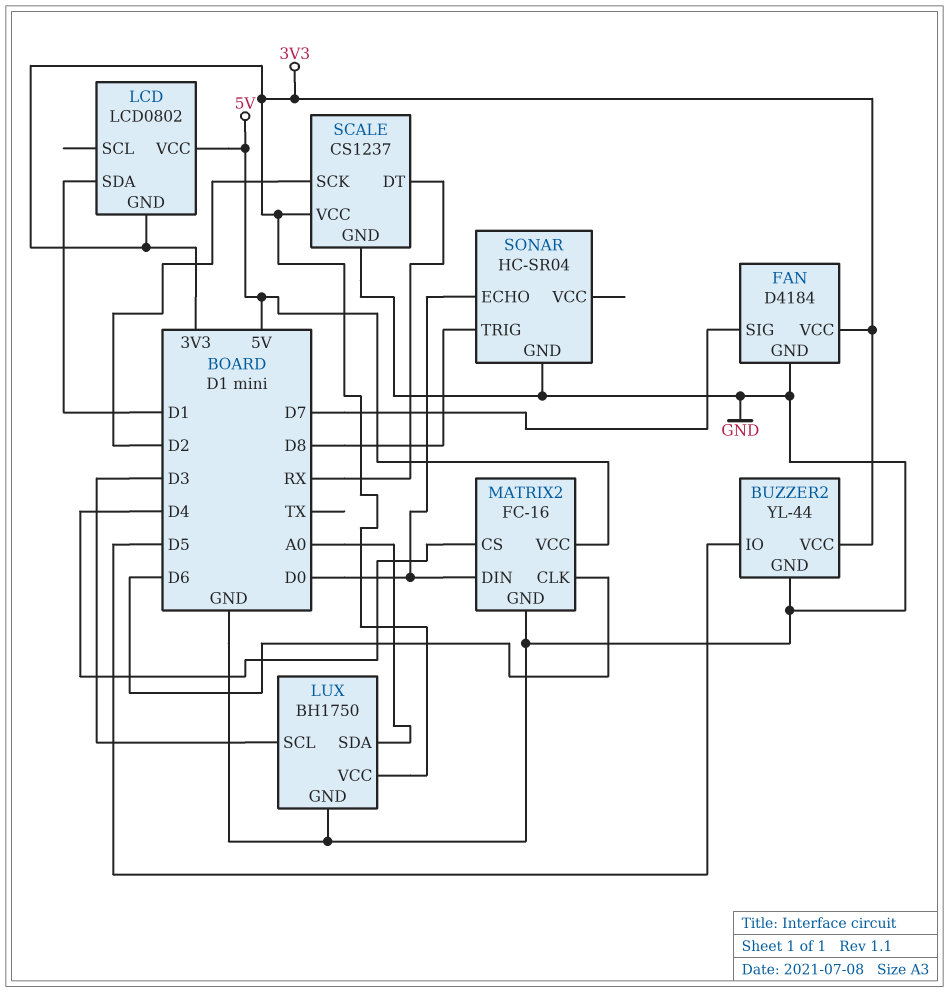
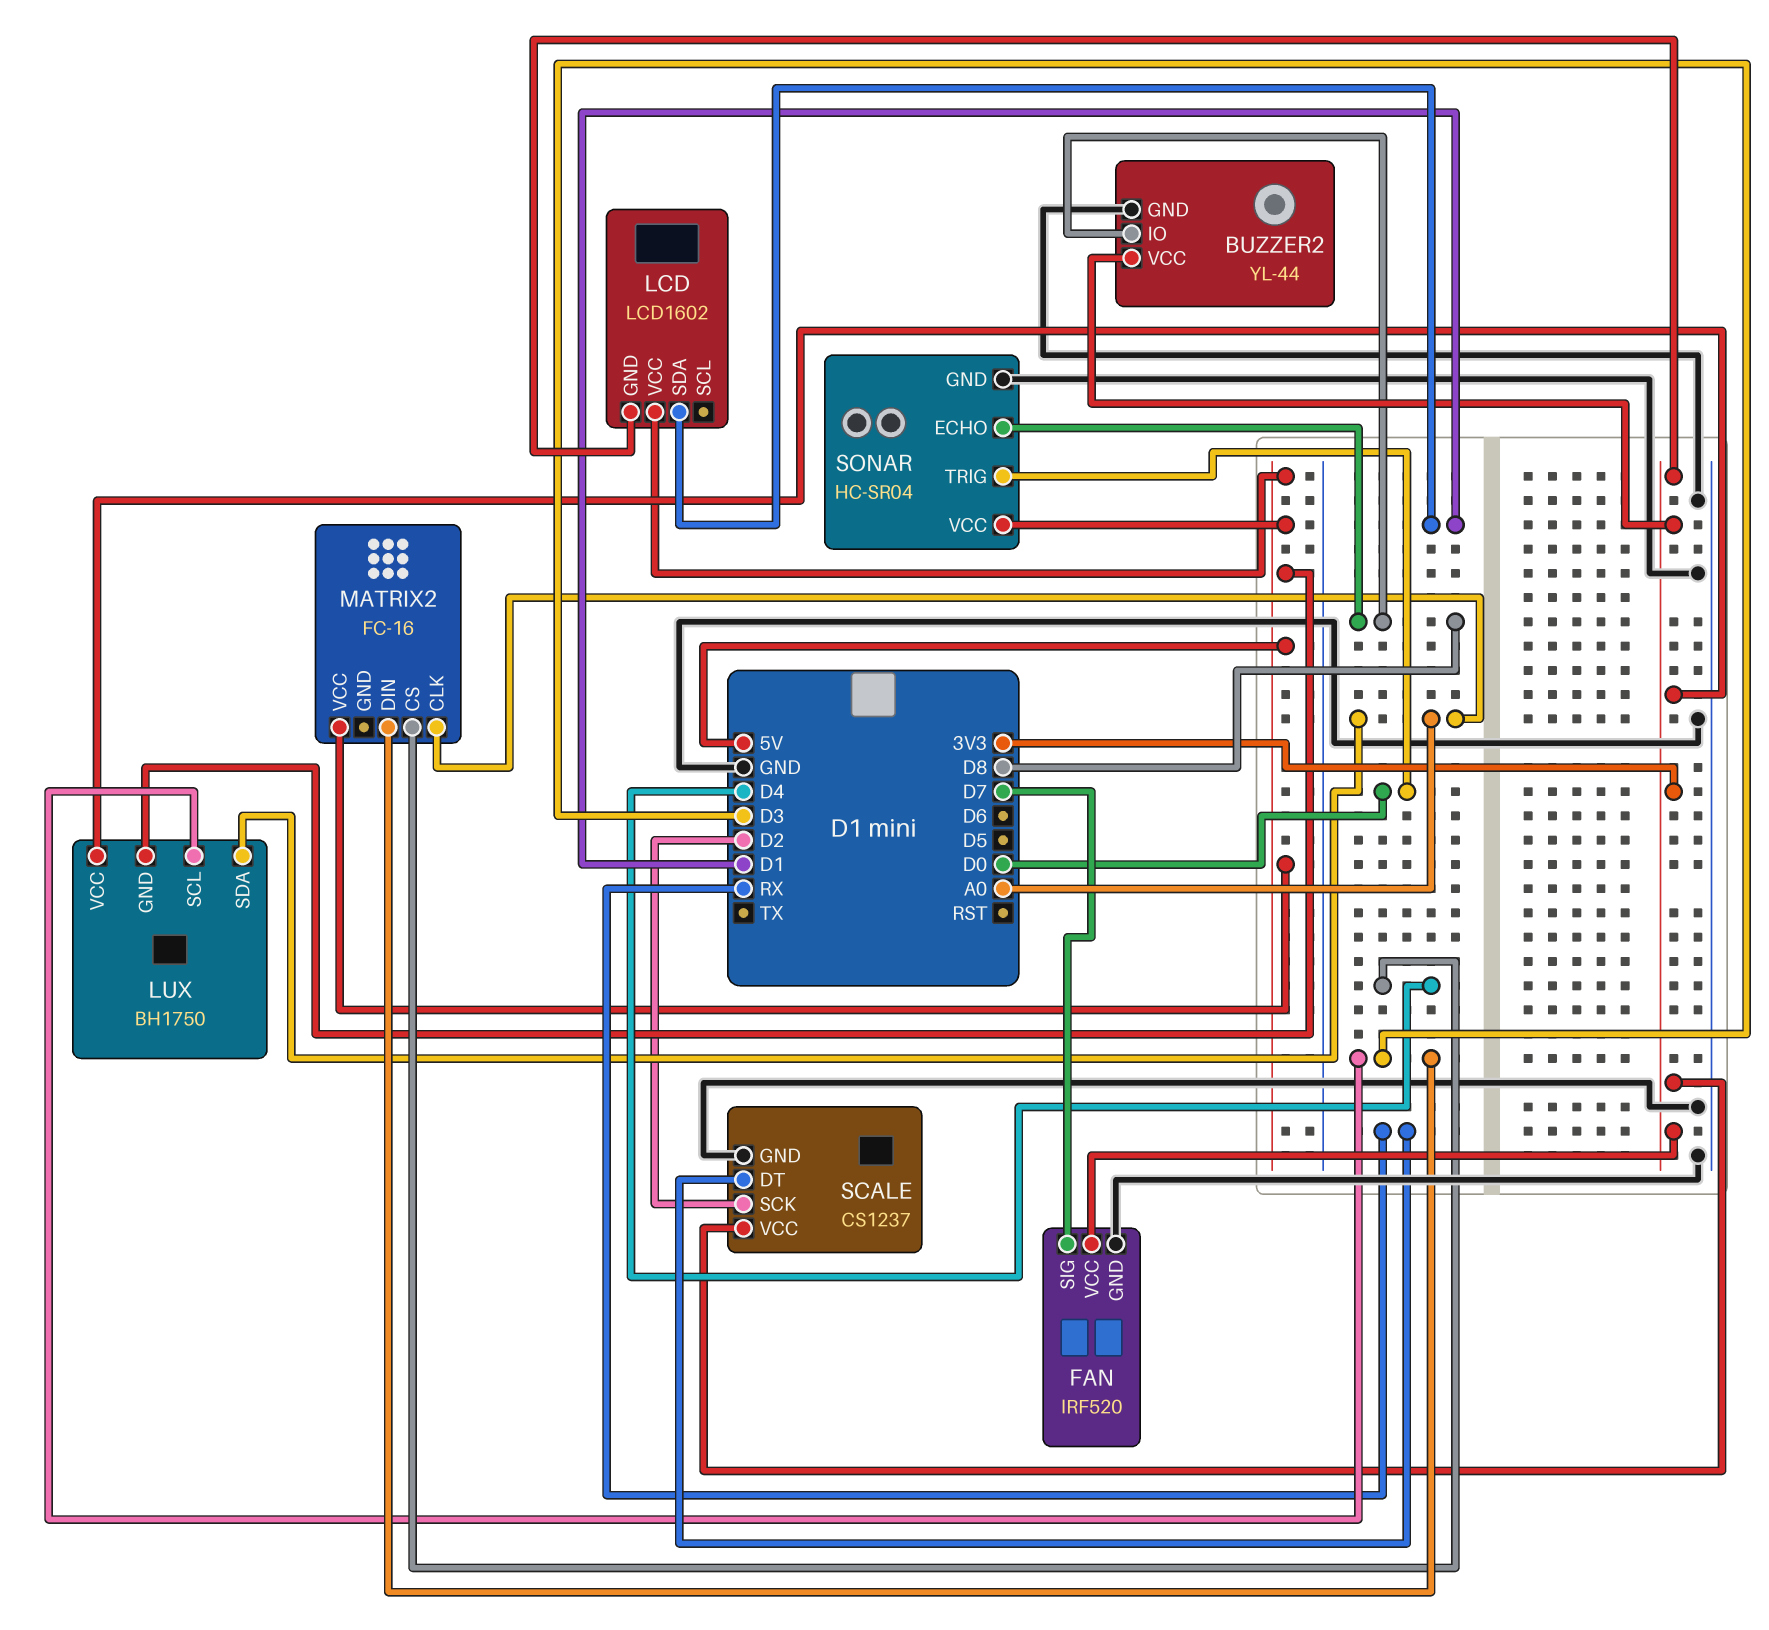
BUZZER2 pin IO: D5 -> D8
FAN: D4184 -> IRF520
LCD: LCD0802 -> LCD1602
LUX pin GND: GND -> 5V
MATRIX2 pin CLK: D6 -> A0
MATRIX2 pin DIN: D0 -> D3
MATRIX2 pin GND: GND -> none
SONAR pin ECHO: D0 -> D8
SONAR pin TRIG: D8 -> D0
SONAR pin VCC: none -> 5V

